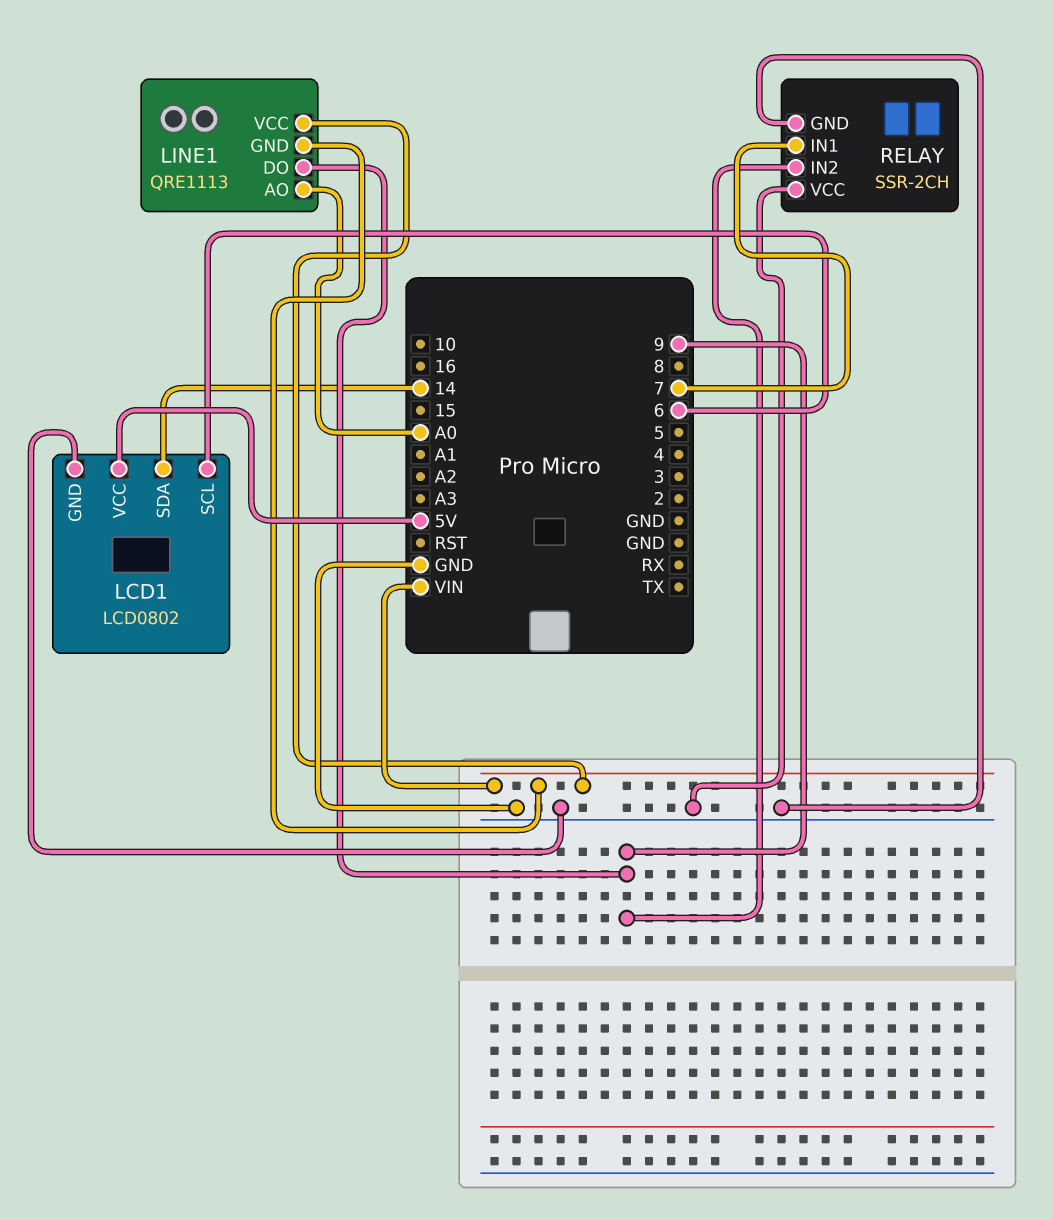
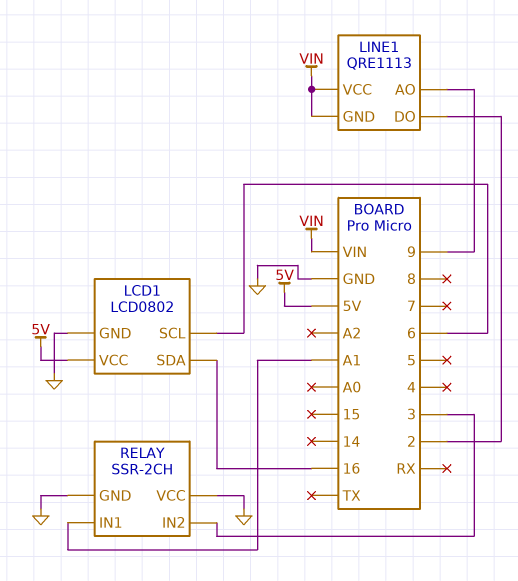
LCD1 pin SDA: 14 -> 16
LINE1 pin AO: A0 -> 9
LINE1 pin DO: 9 -> 2
RELAY pin IN1: 7 -> A1
RELAY pin IN2: 9 -> 3

